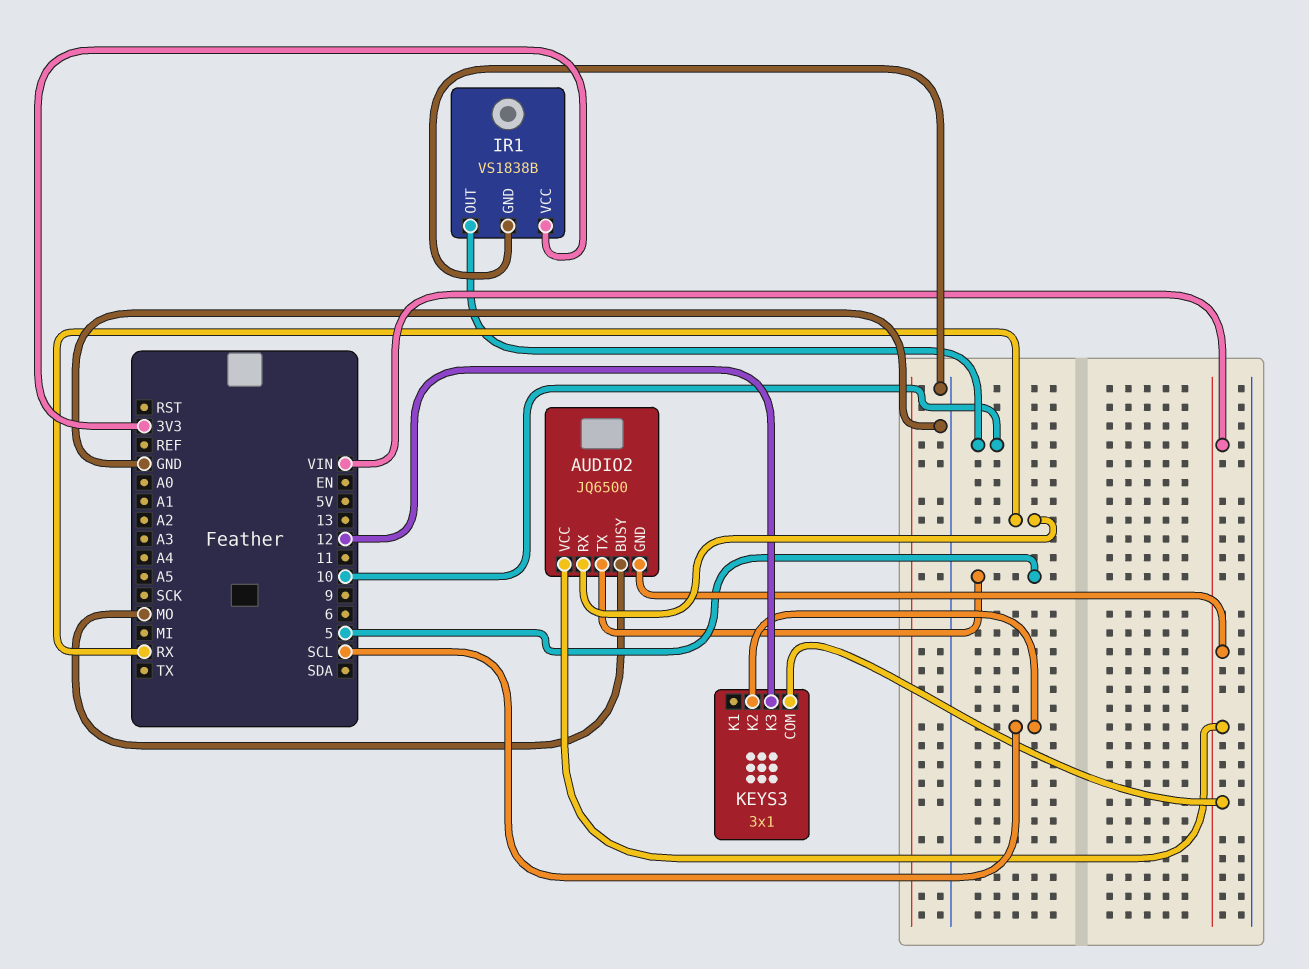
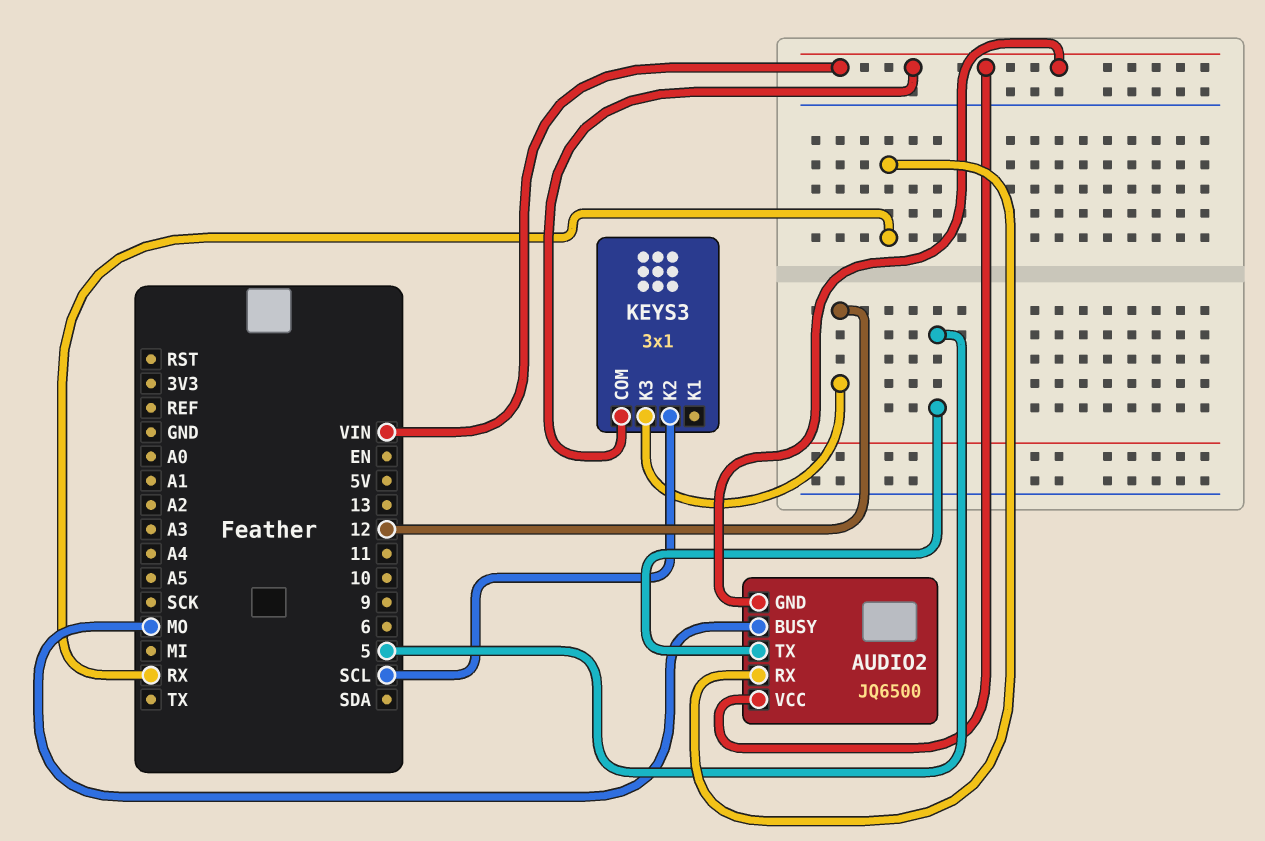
IR1: VS1838B -> none
IR1 pin GND: GND -> none
IR1 pin OUT: 10 -> none
IR1 pin VCC: 3V3 -> none

